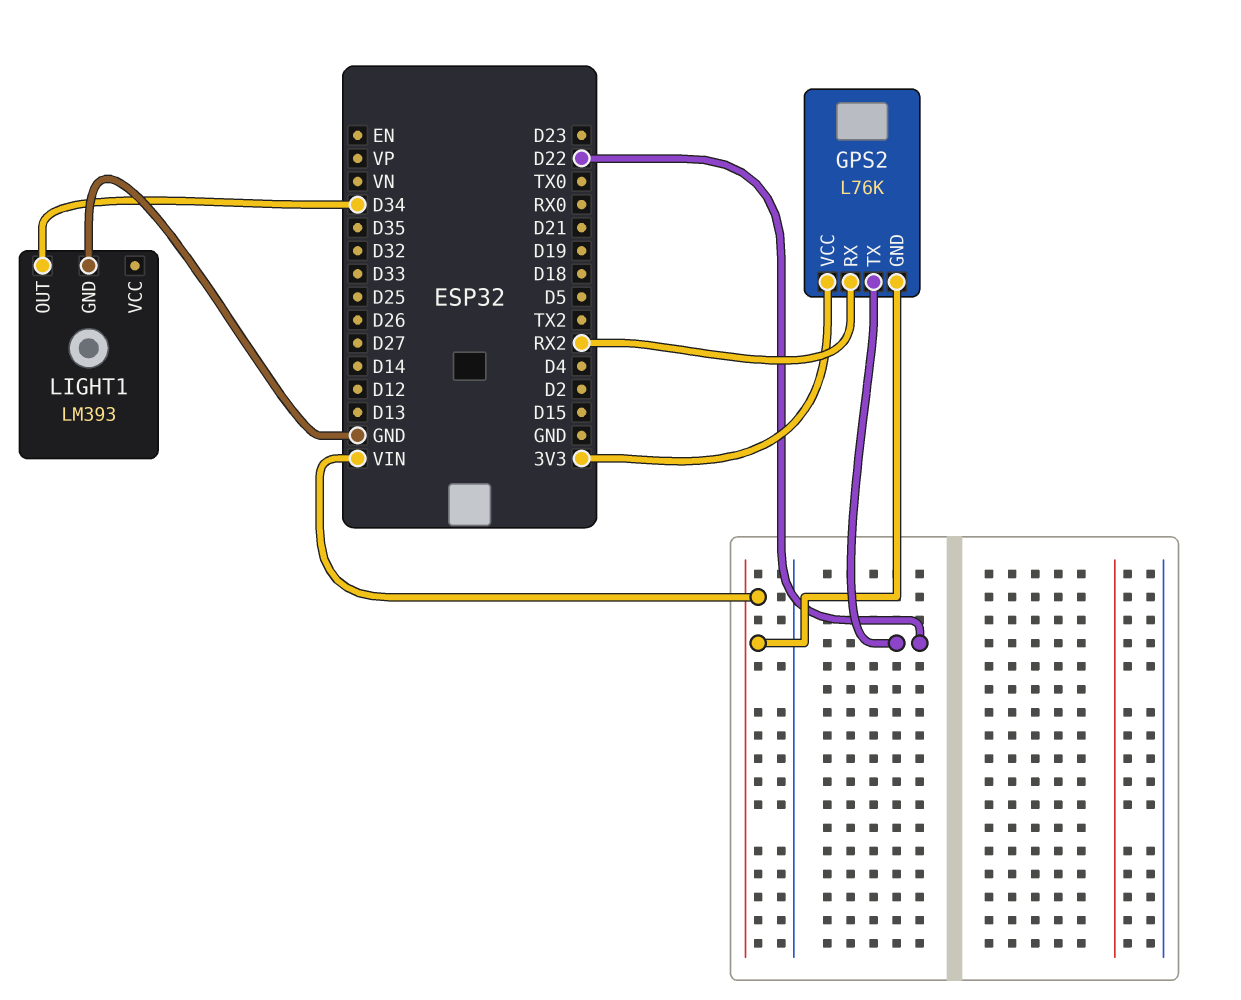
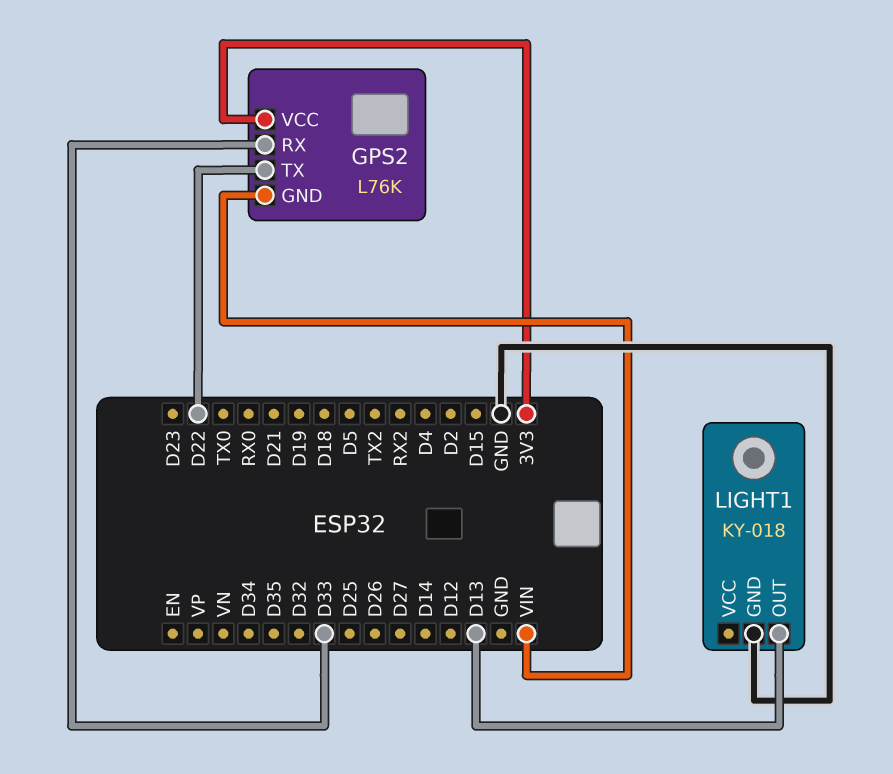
GPS2 pin RX: RX2 -> D33
LIGHT1: LM393 -> KY-018
LIGHT1 pin OUT: D34 -> D13

